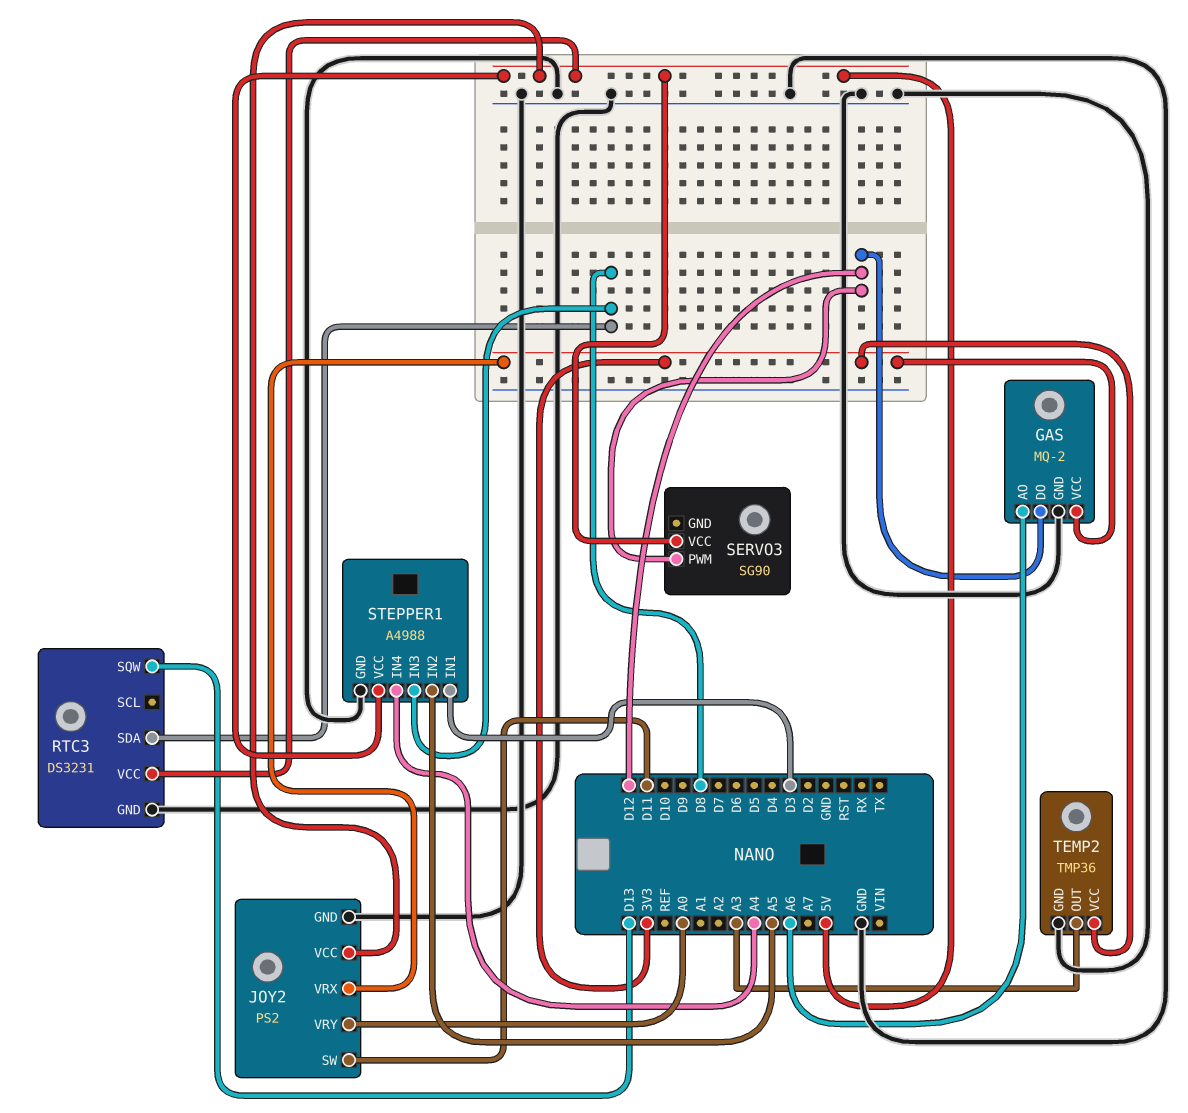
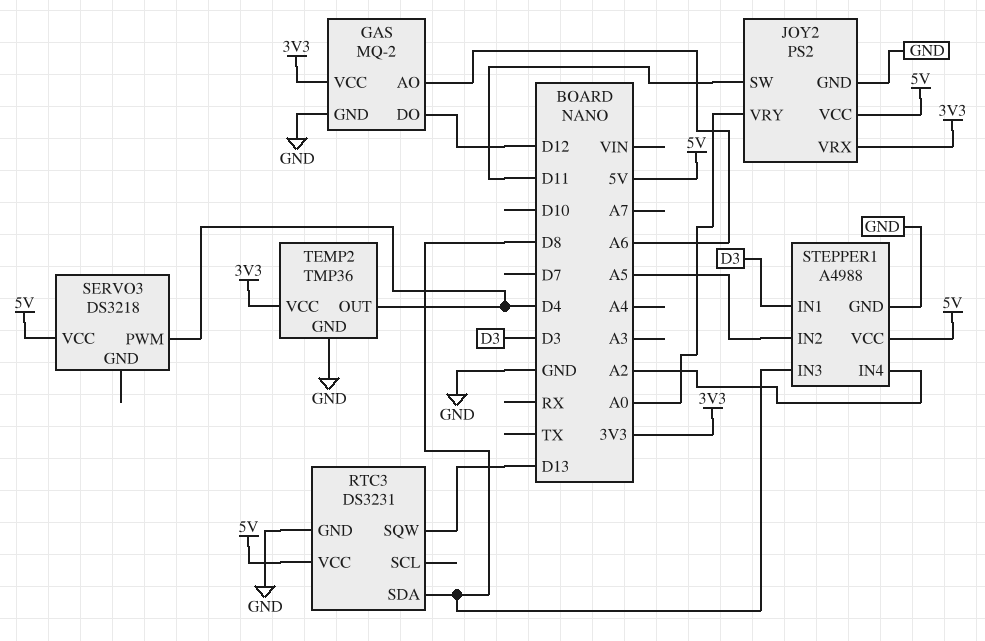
SERVO3: SG90 -> DS3218
SERVO3 pin PWM: D12 -> D4
STEPPER1 pin IN4: A4 -> A2
TEMP2 pin OUT: A3 -> D4

